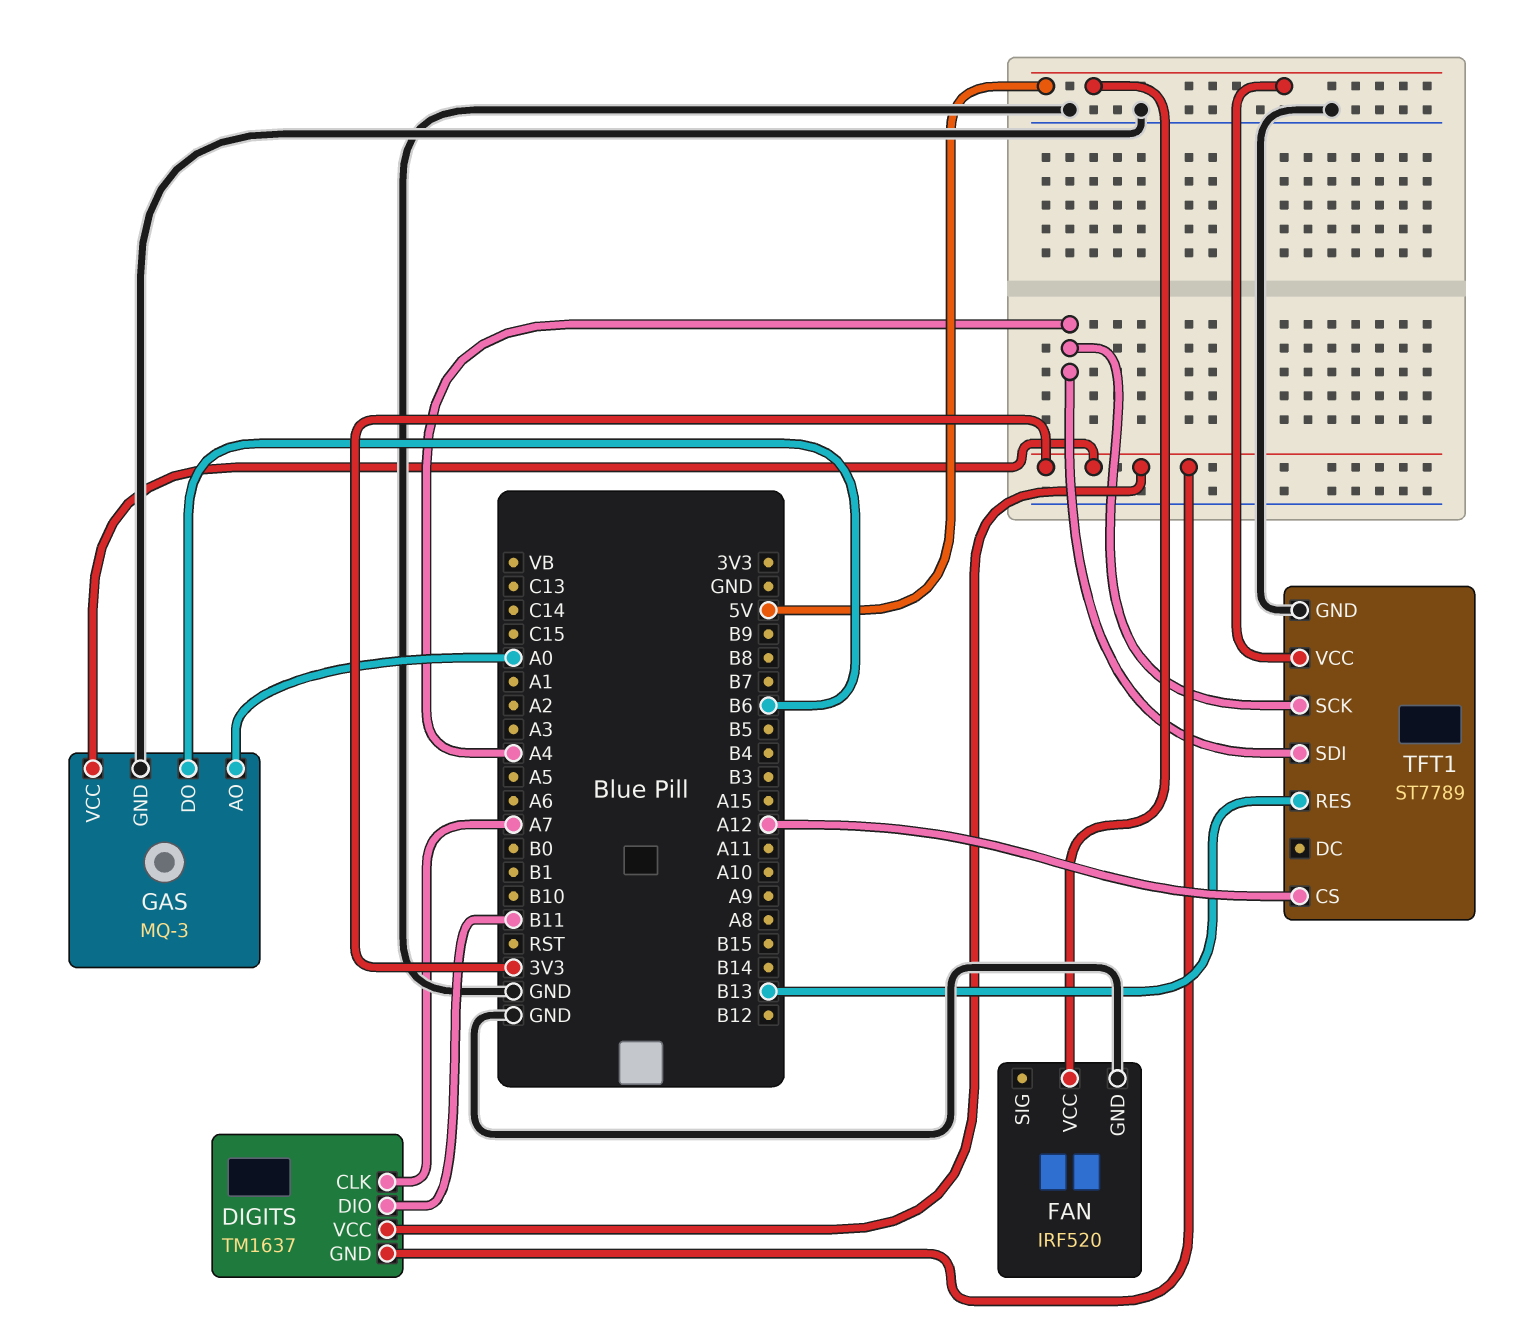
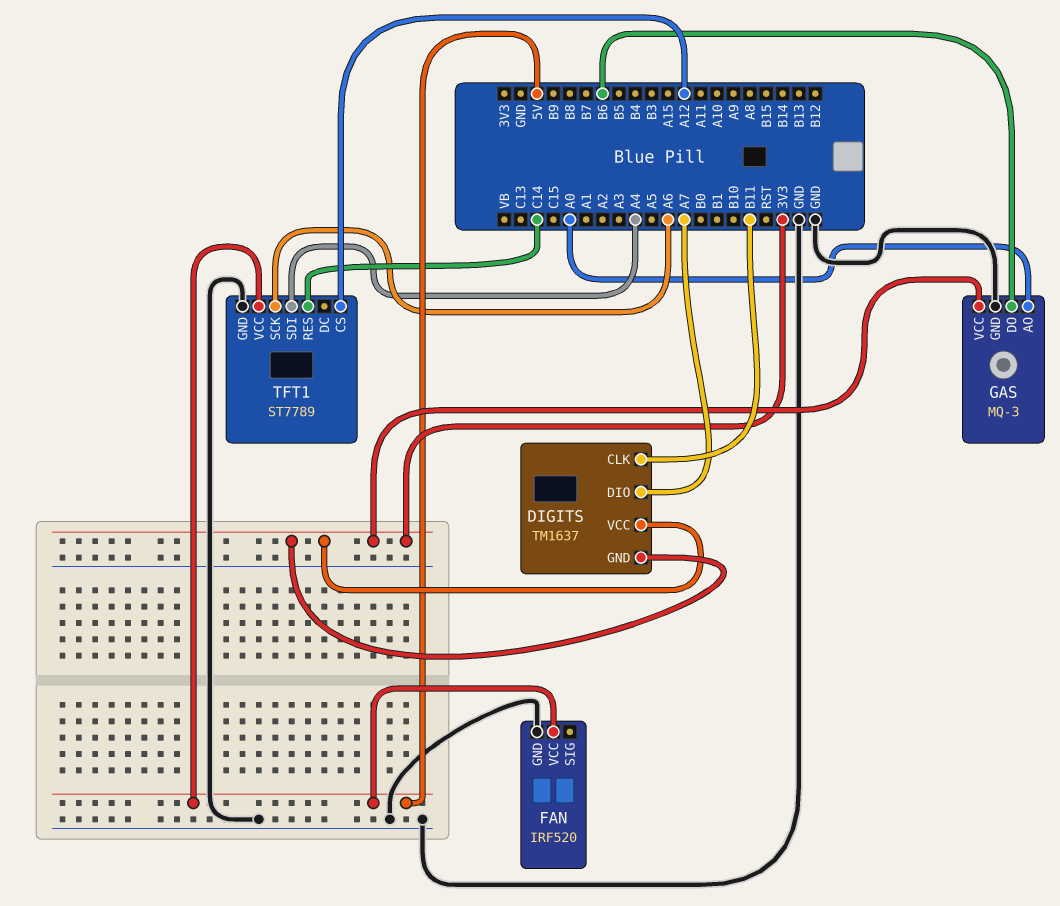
DIGITS pin CLK: A7 -> B11
DIGITS pin DIO: B11 -> A7
TFT1 pin RES: B13 -> C14
TFT1 pin SCK: A4 -> A6

